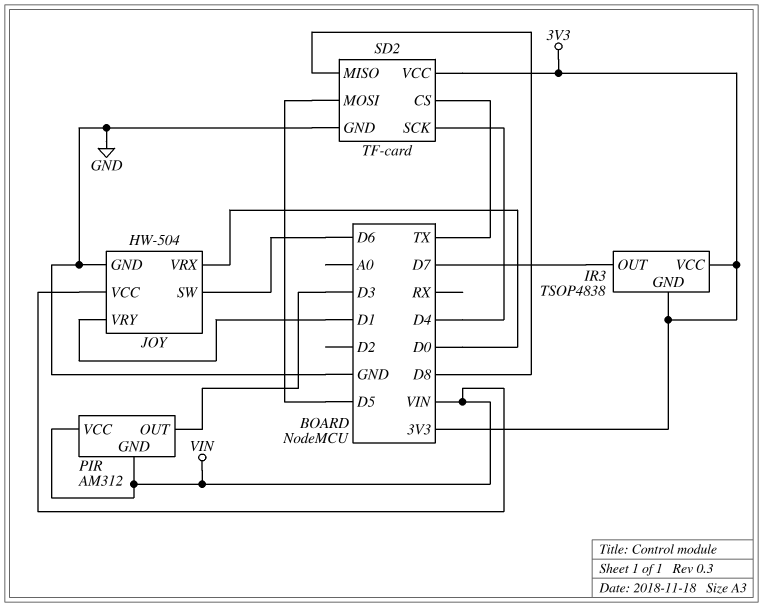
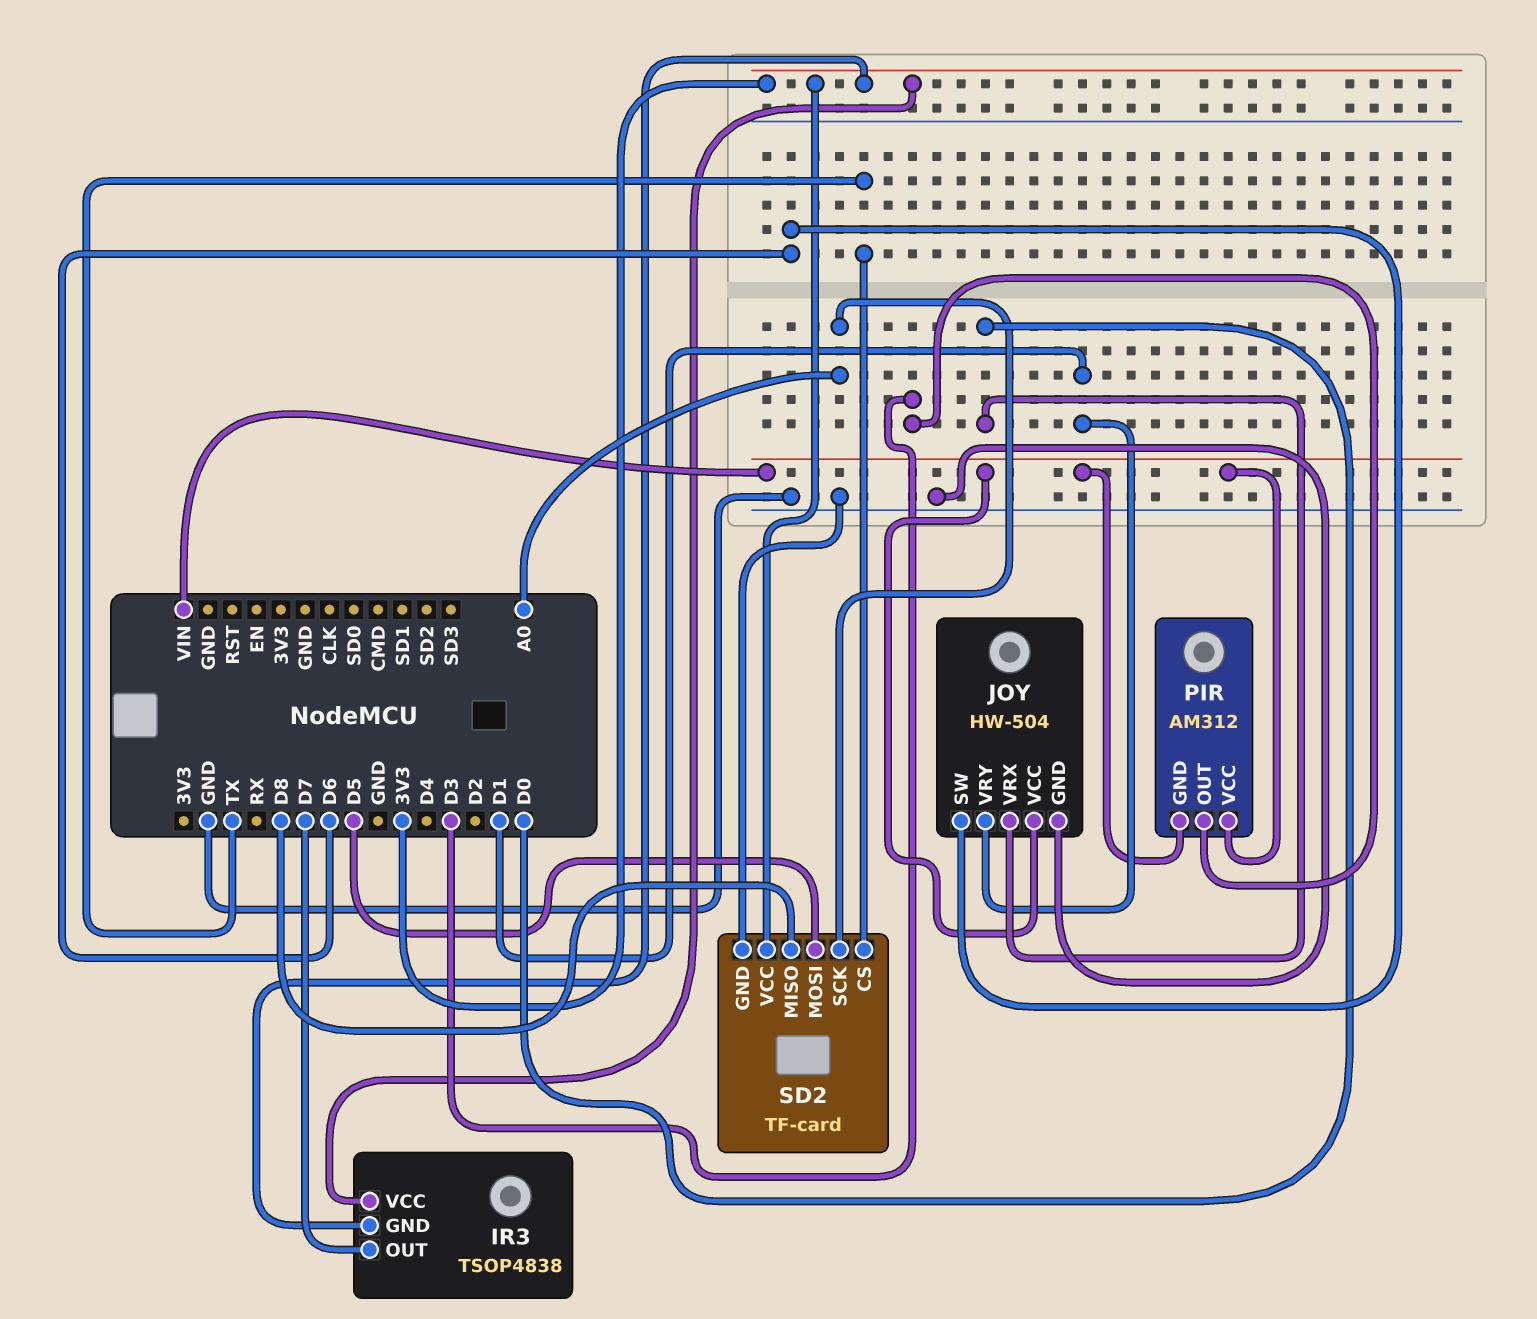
SD2 pin SCK: D4 -> A0

